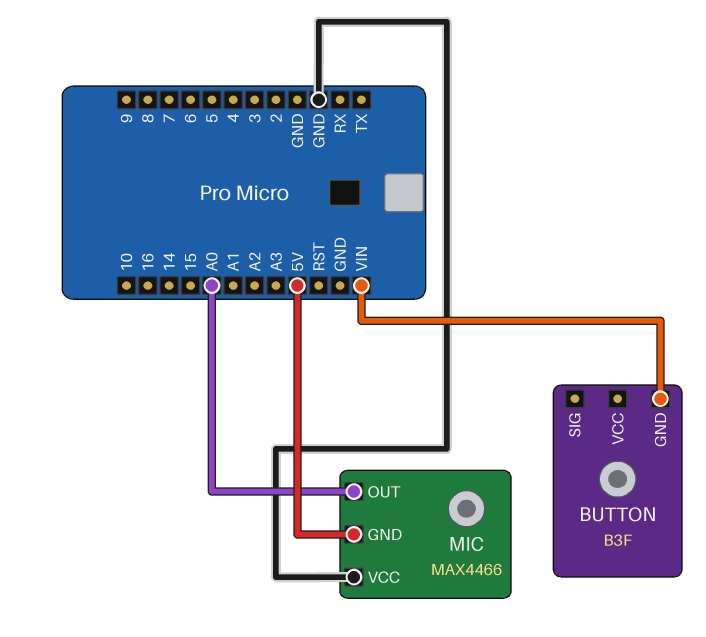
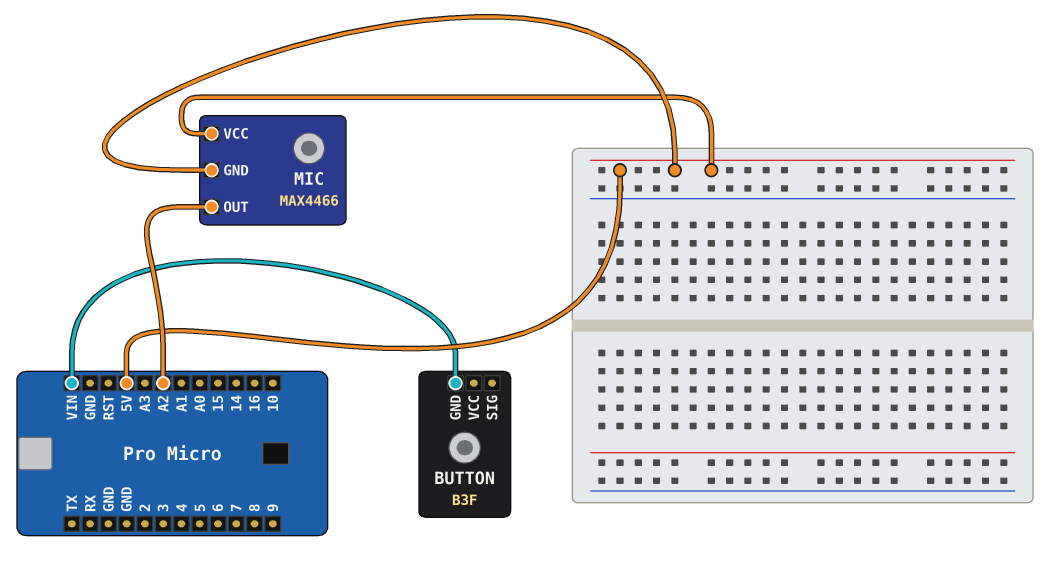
MIC pin OUT: A0 -> A2
MIC pin VCC: GND -> 5V

